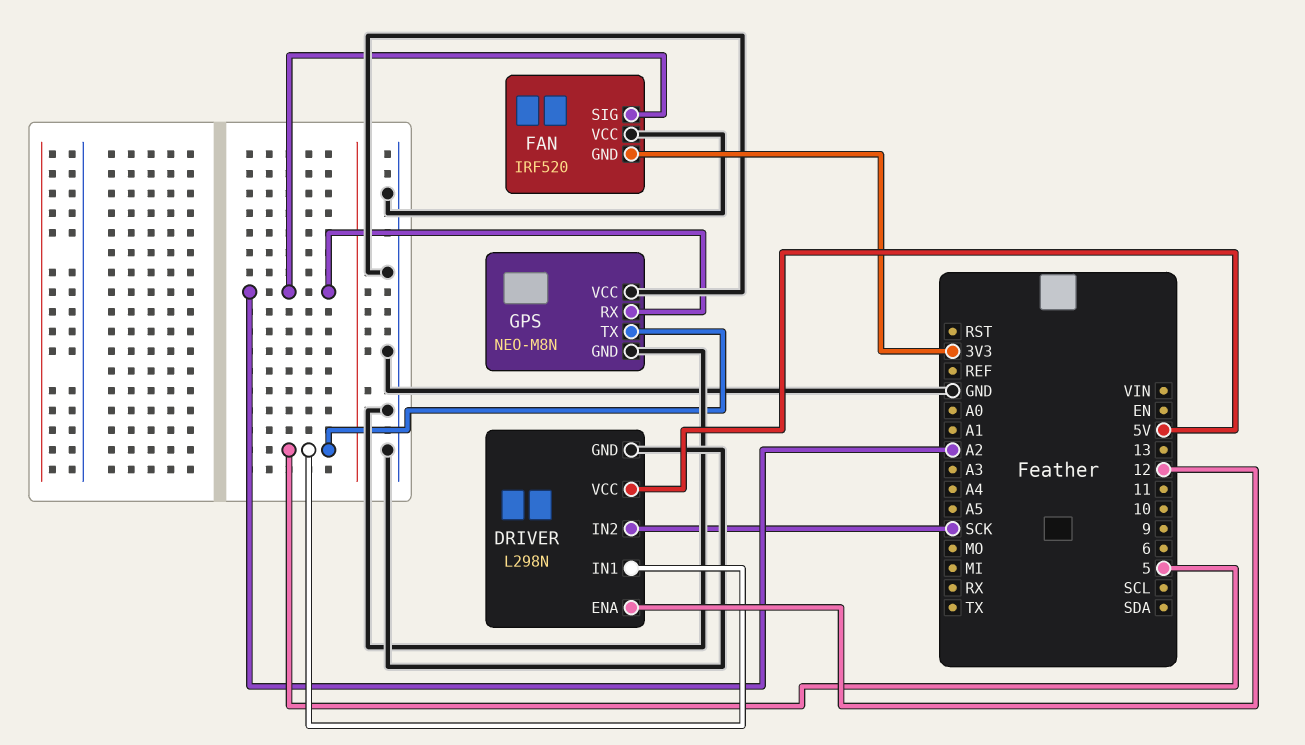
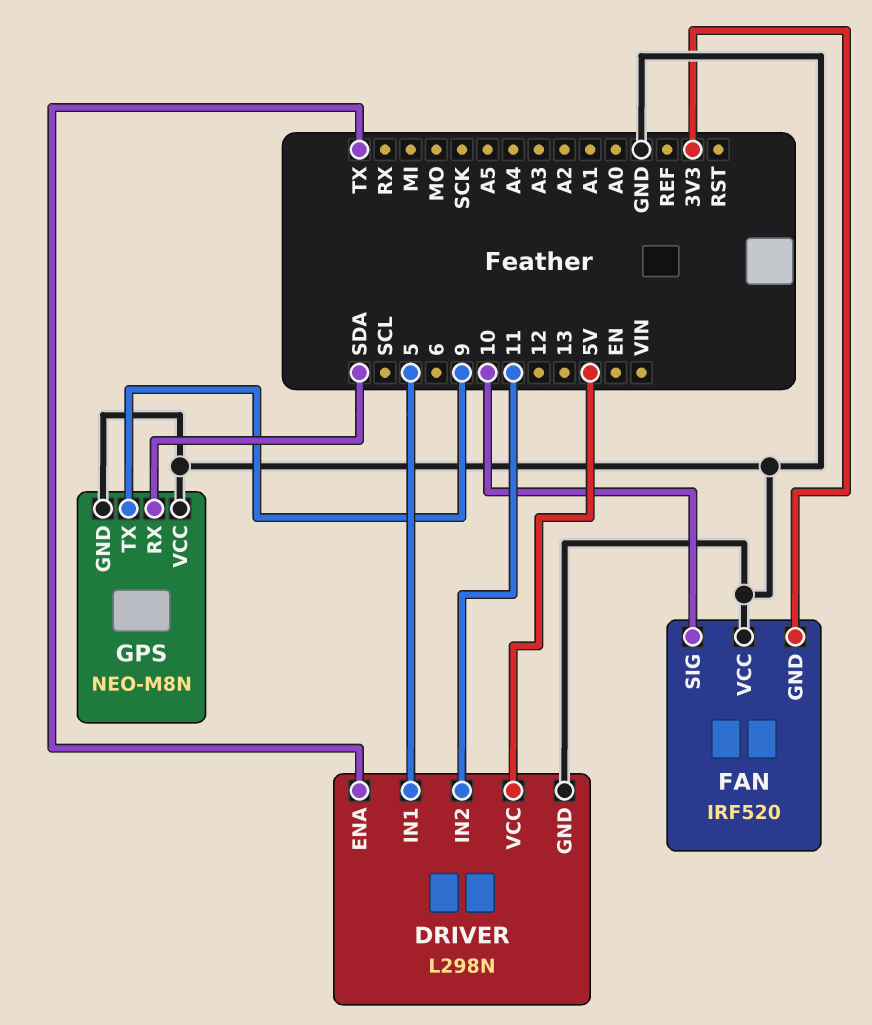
DRIVER pin ENA: 12 -> TX
DRIVER pin IN2: SCK -> 11
FAN pin SIG: A2 -> 10
GPS pin RX: A2 -> SDA
GPS pin TX: 5 -> 9

